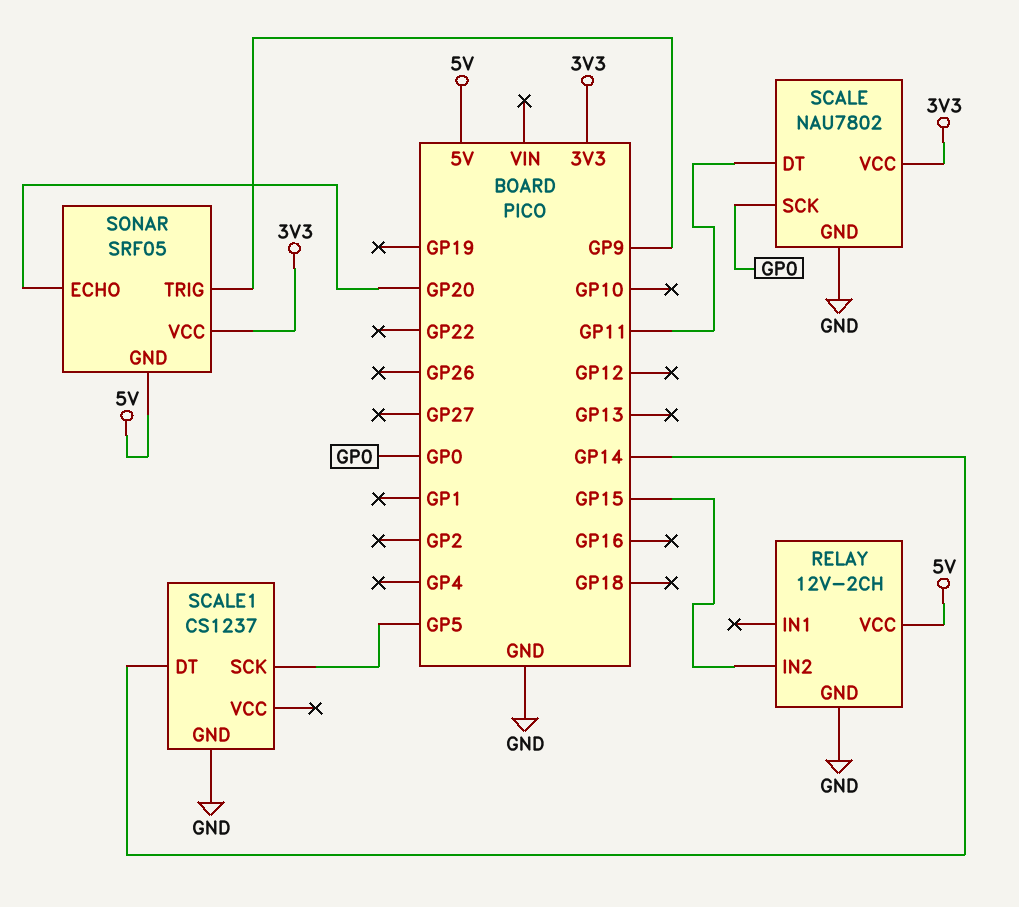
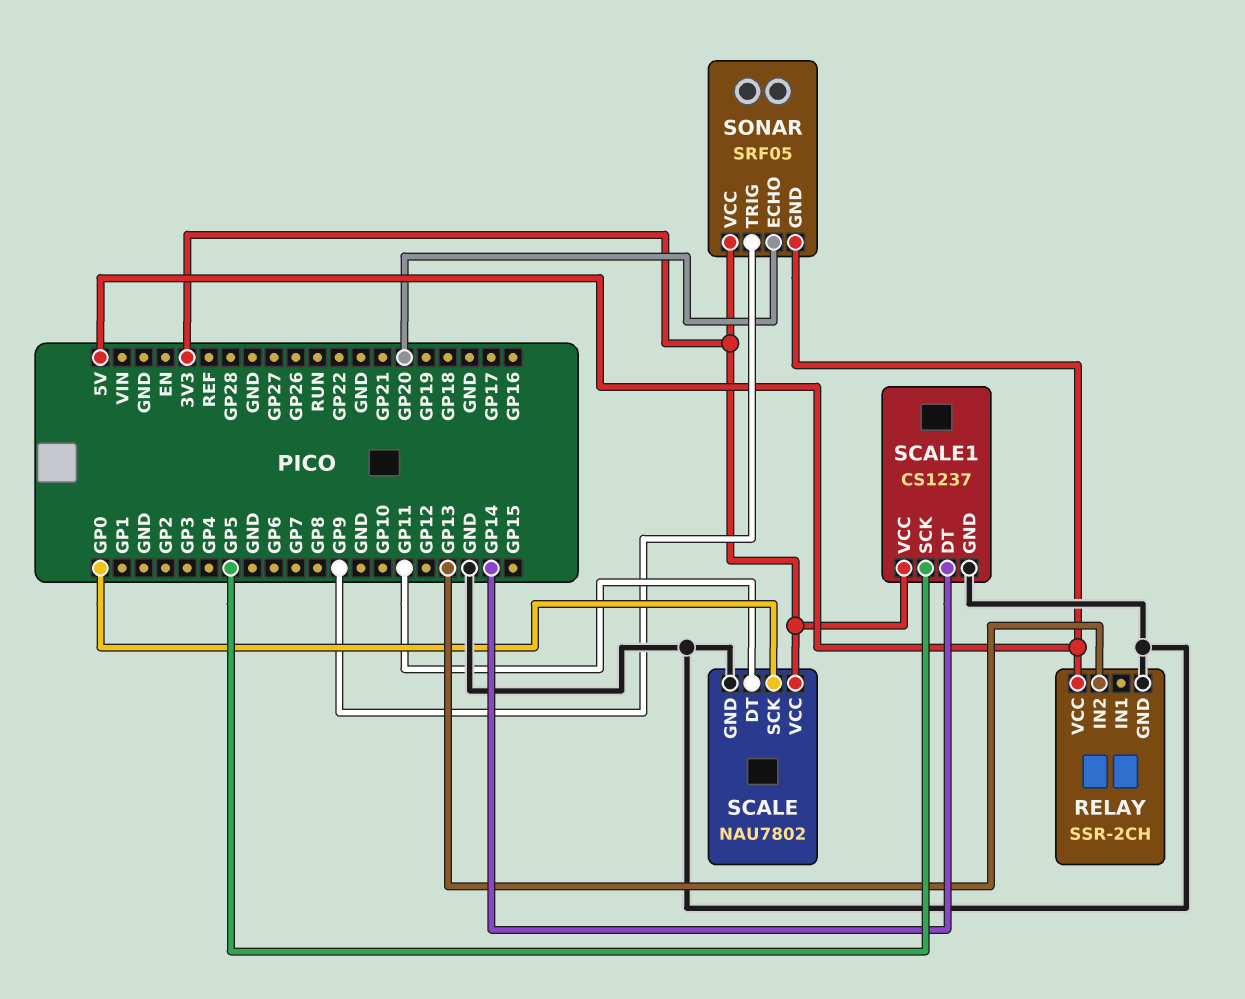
RELAY: 12V-2CH -> SSR-2CH
RELAY pin IN2: GP15 -> GP13
SCALE1 pin VCC: none -> 3V3

